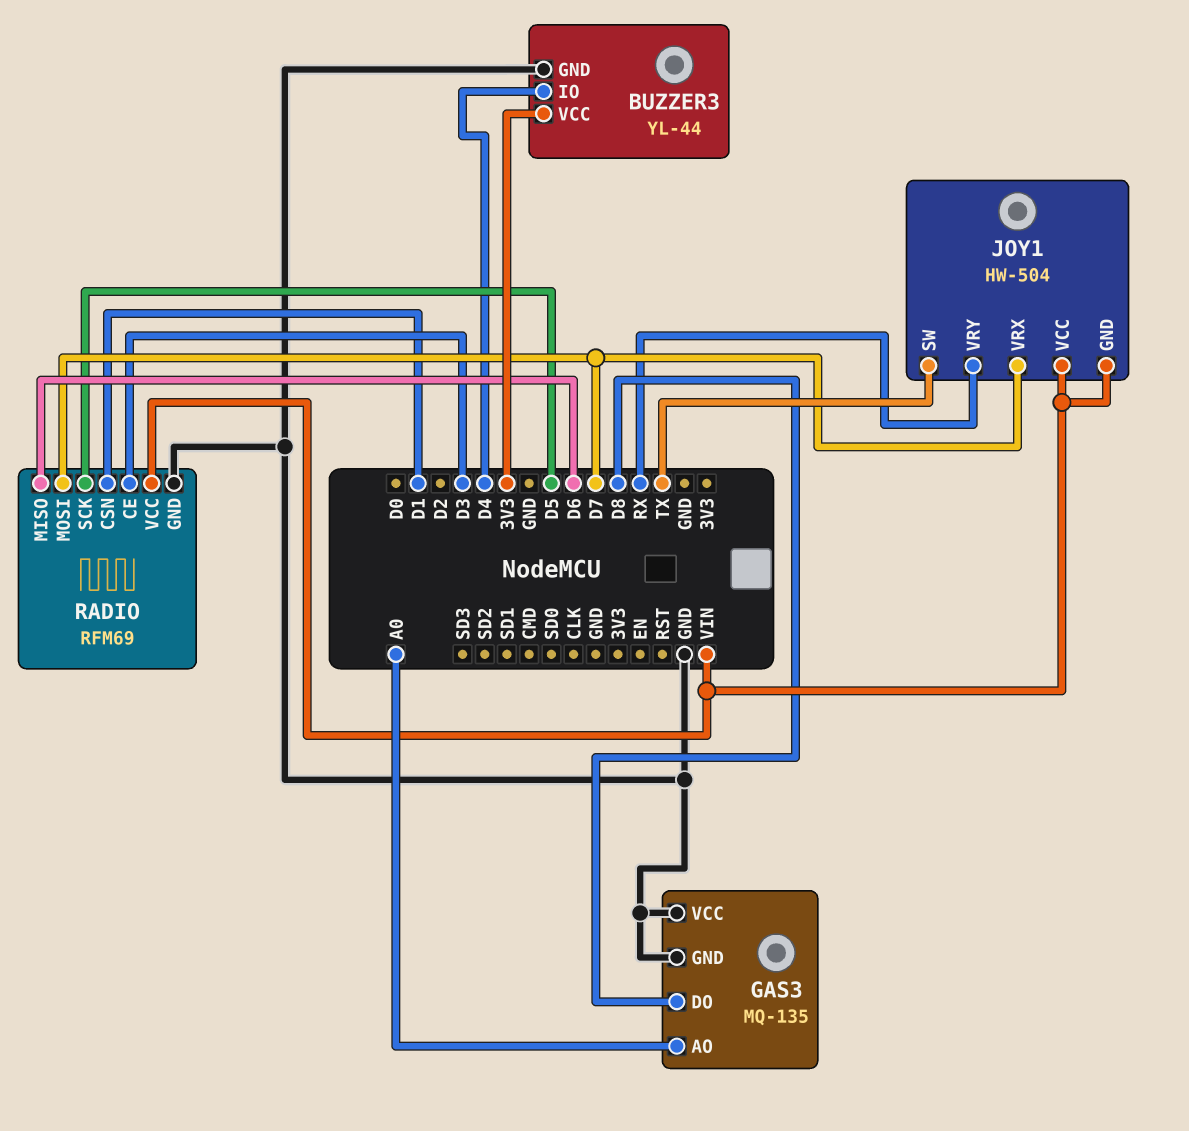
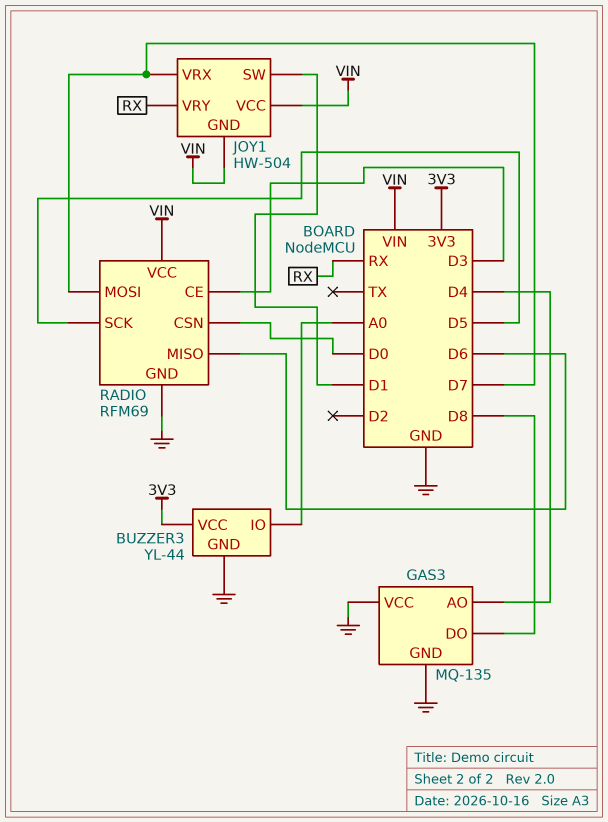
BUZZER3 pin IO: D4 -> A0
GAS3 pin AO: A0 -> D4
JOY1 pin SW: TX -> D1
RADIO pin CSN: D1 -> D0

